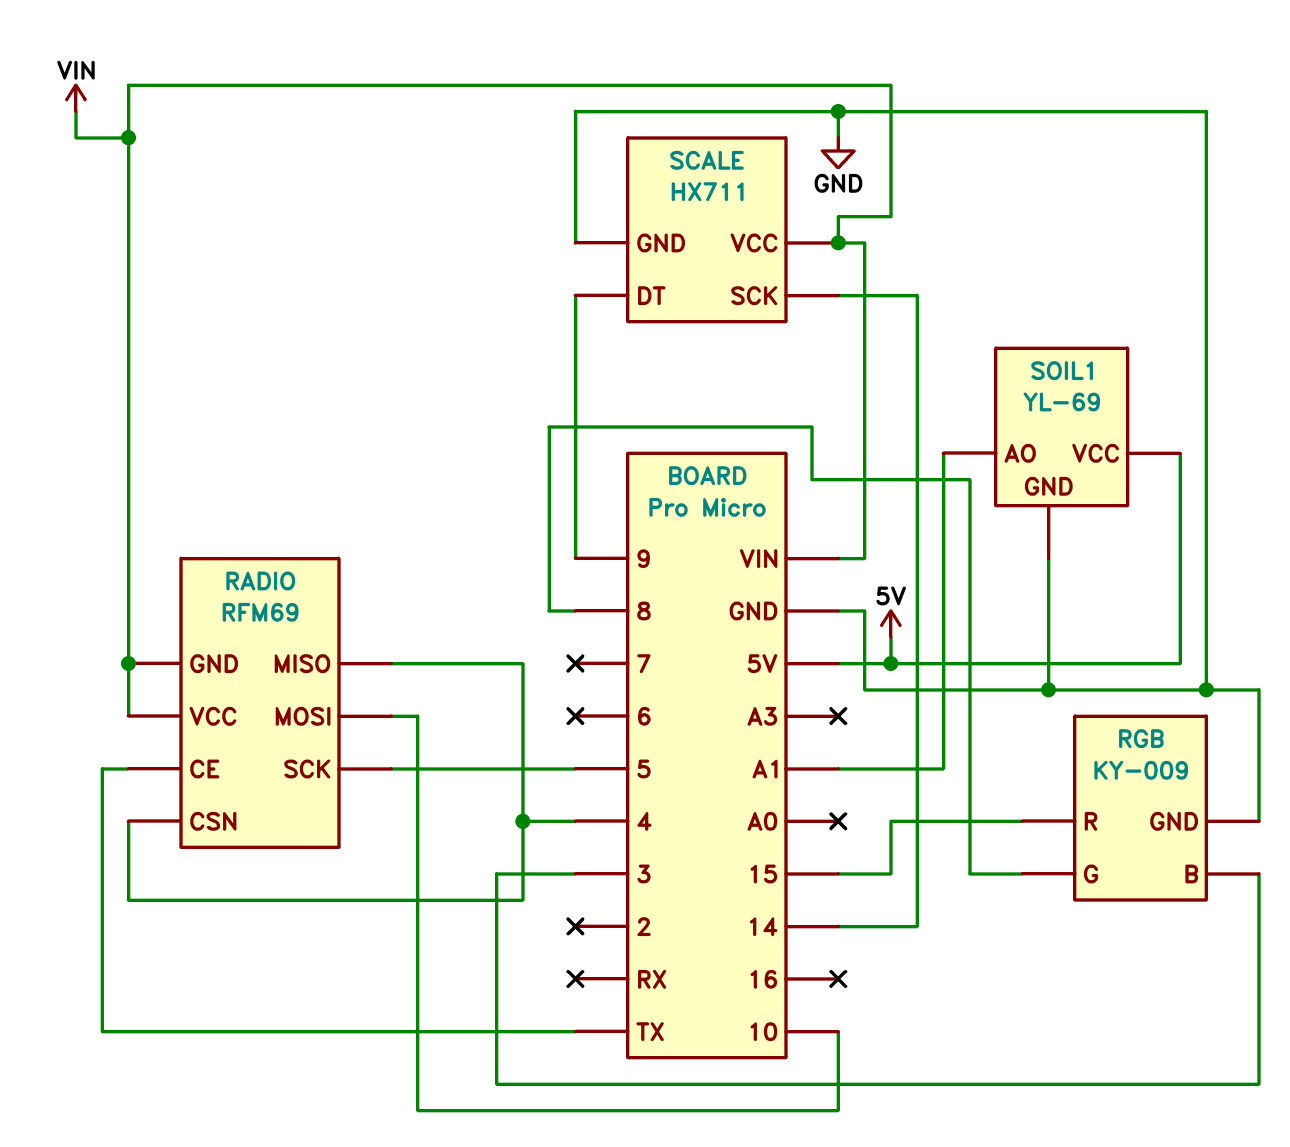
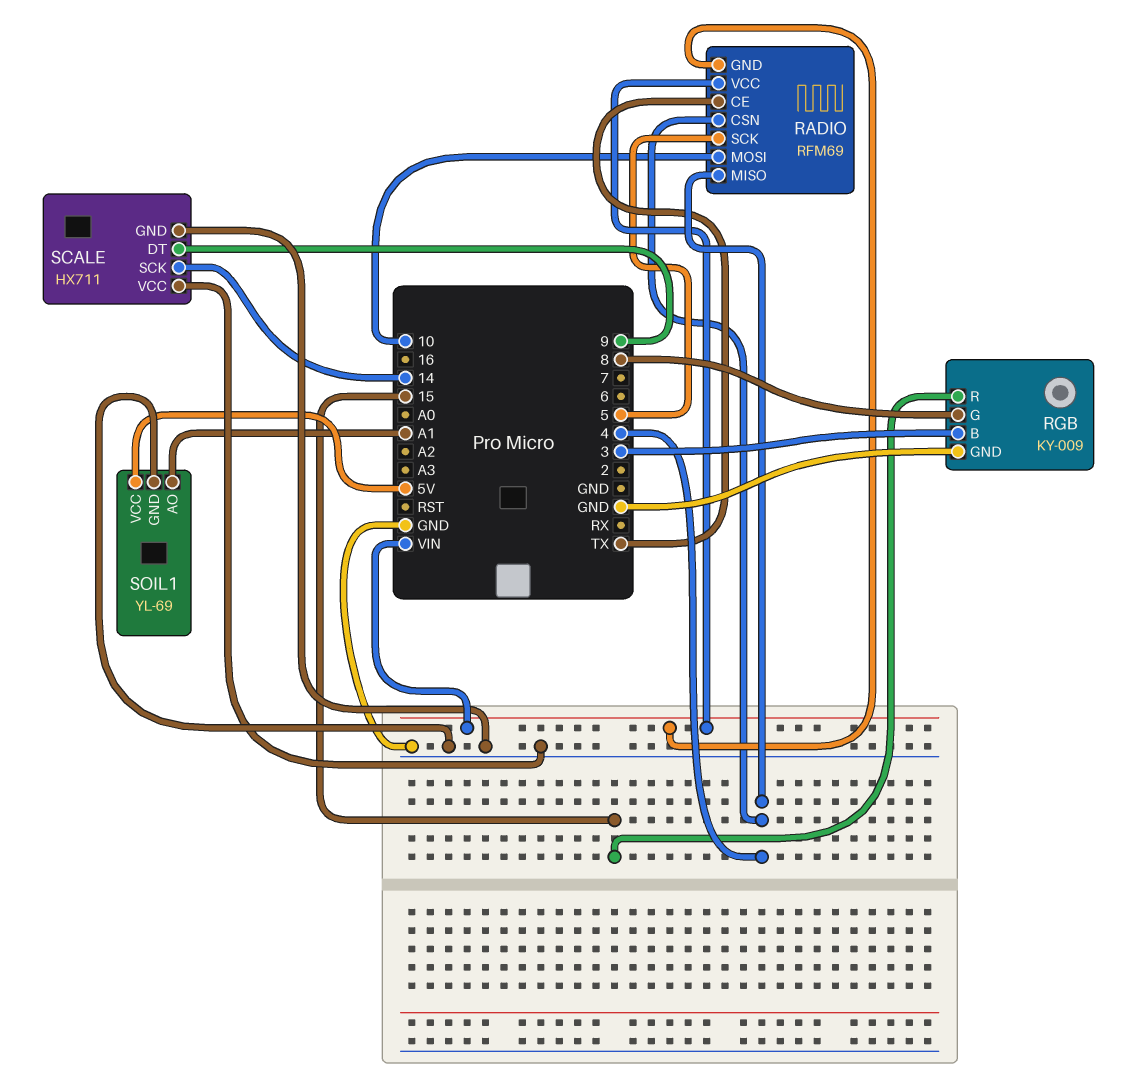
SCALE pin VCC: VIN -> GND

